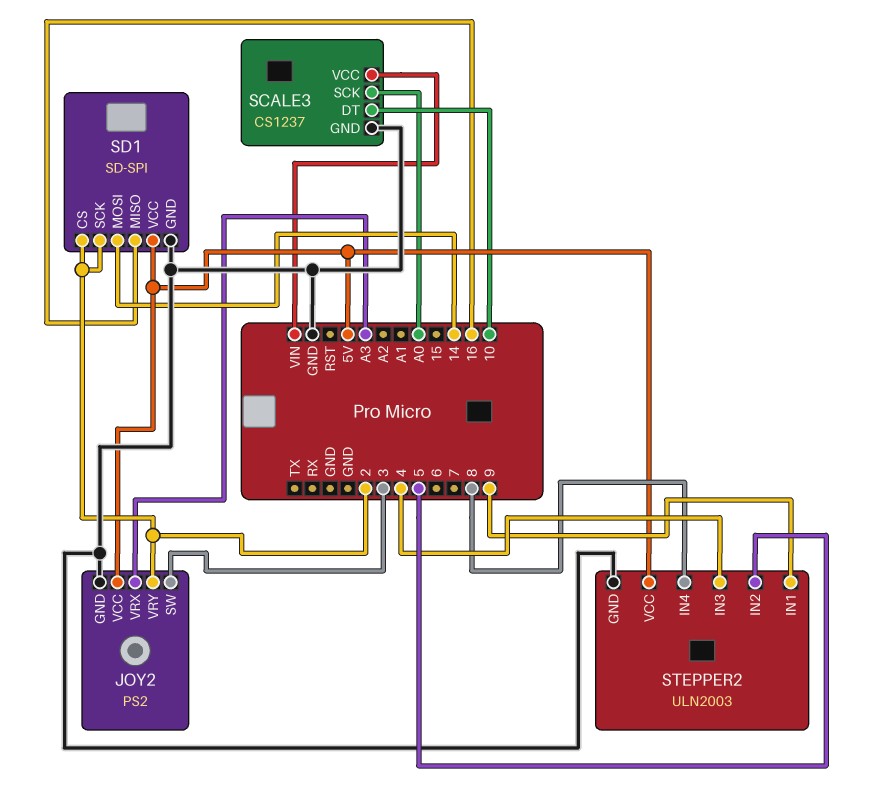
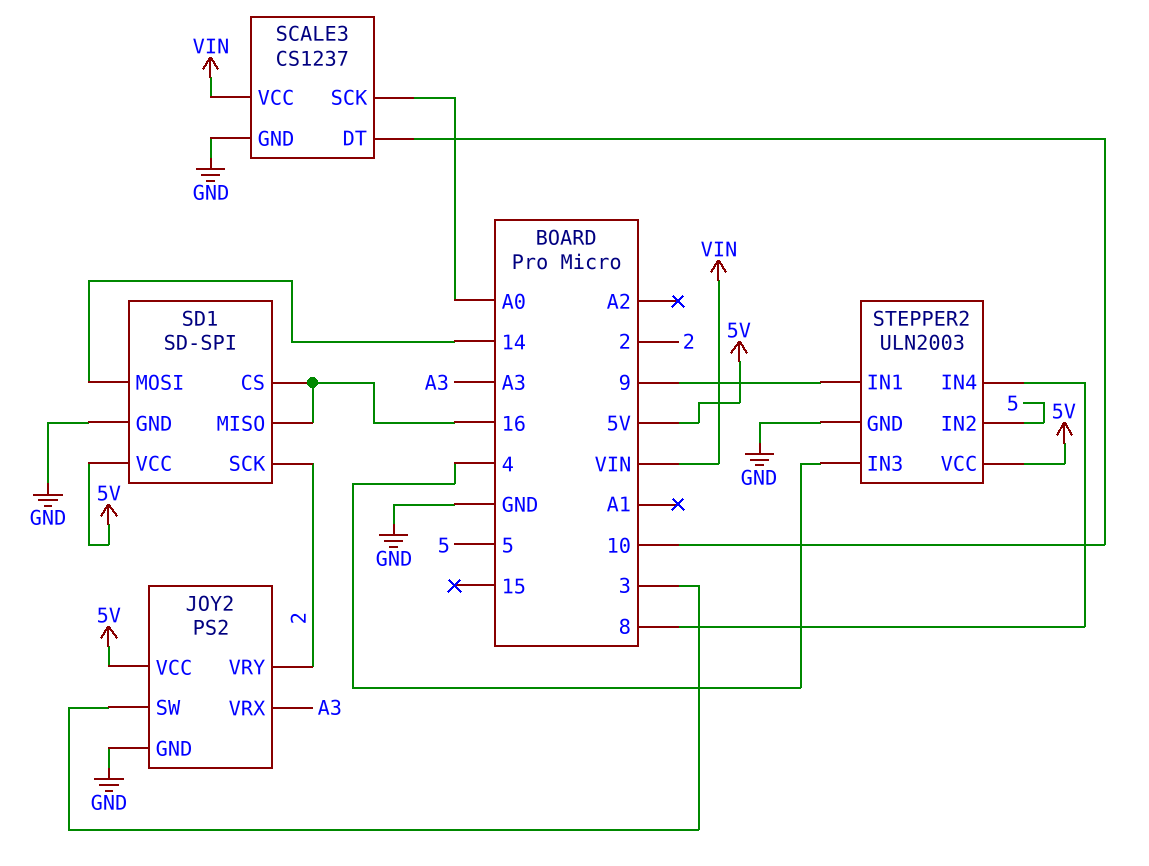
SD1 pin CS: 2 -> 16

